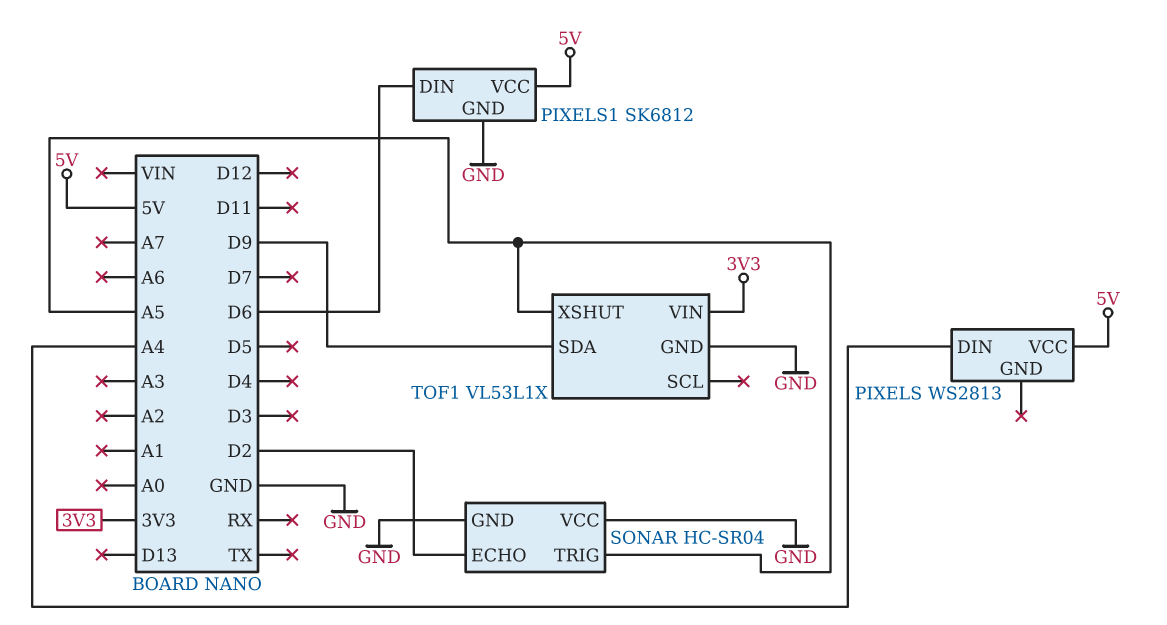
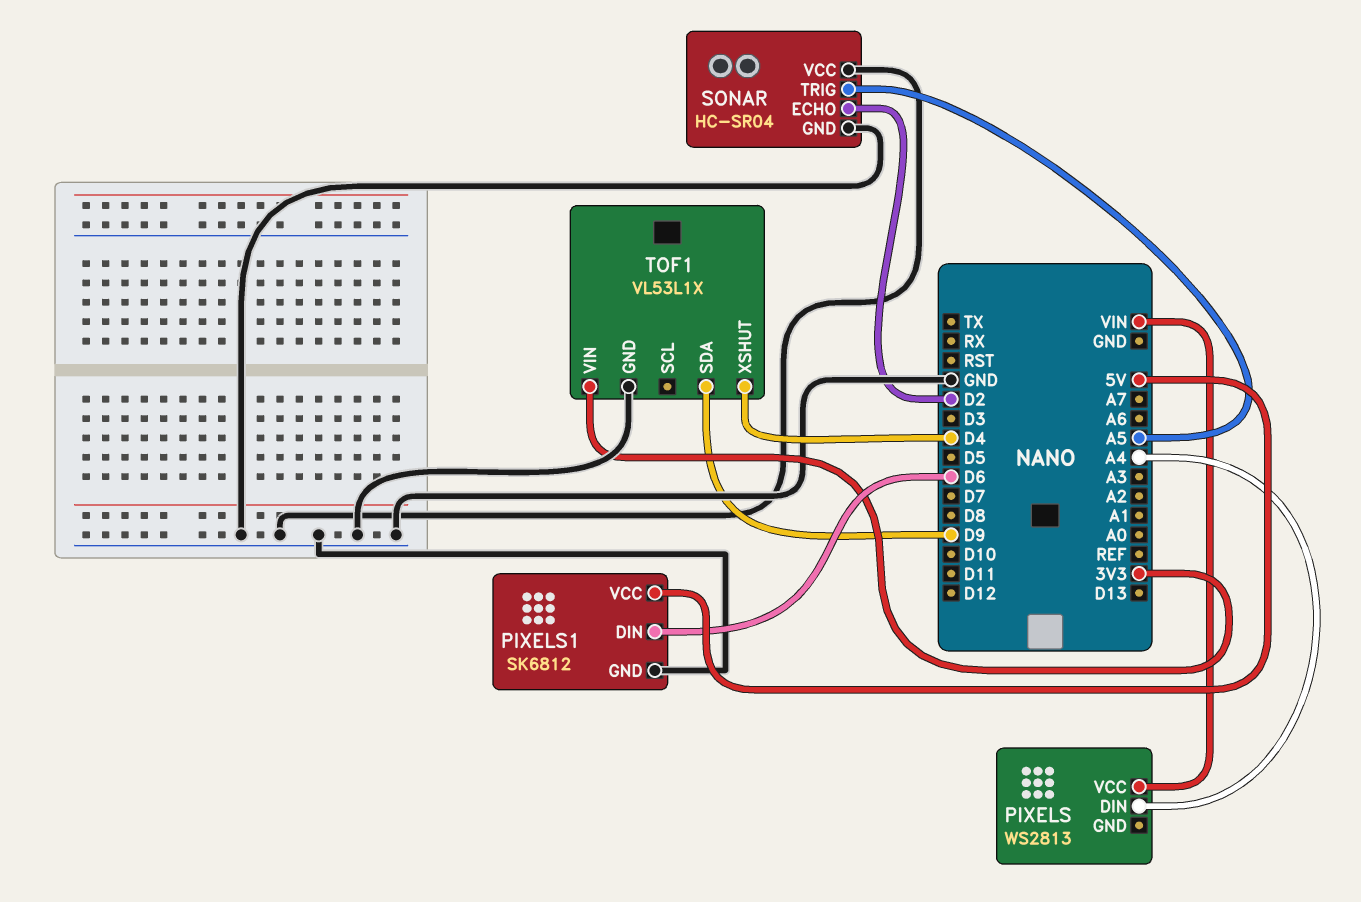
PIXELS pin VCC: 5V -> VIN
TOF1 pin XSHUT: A5 -> D4

